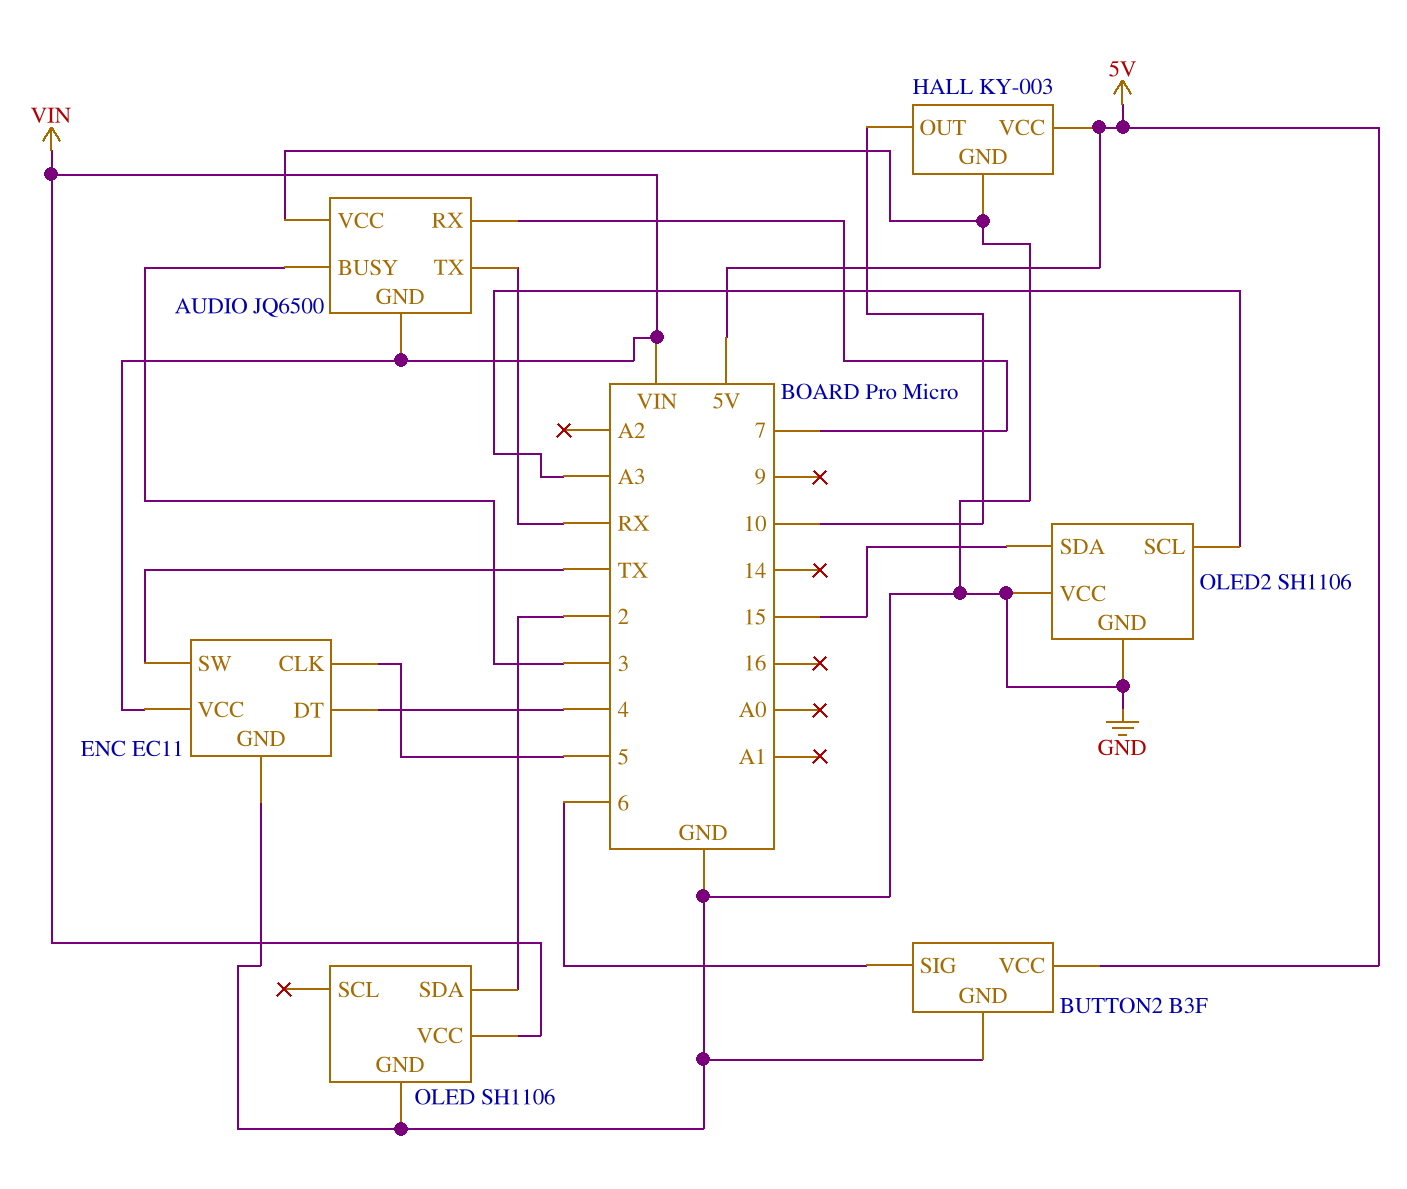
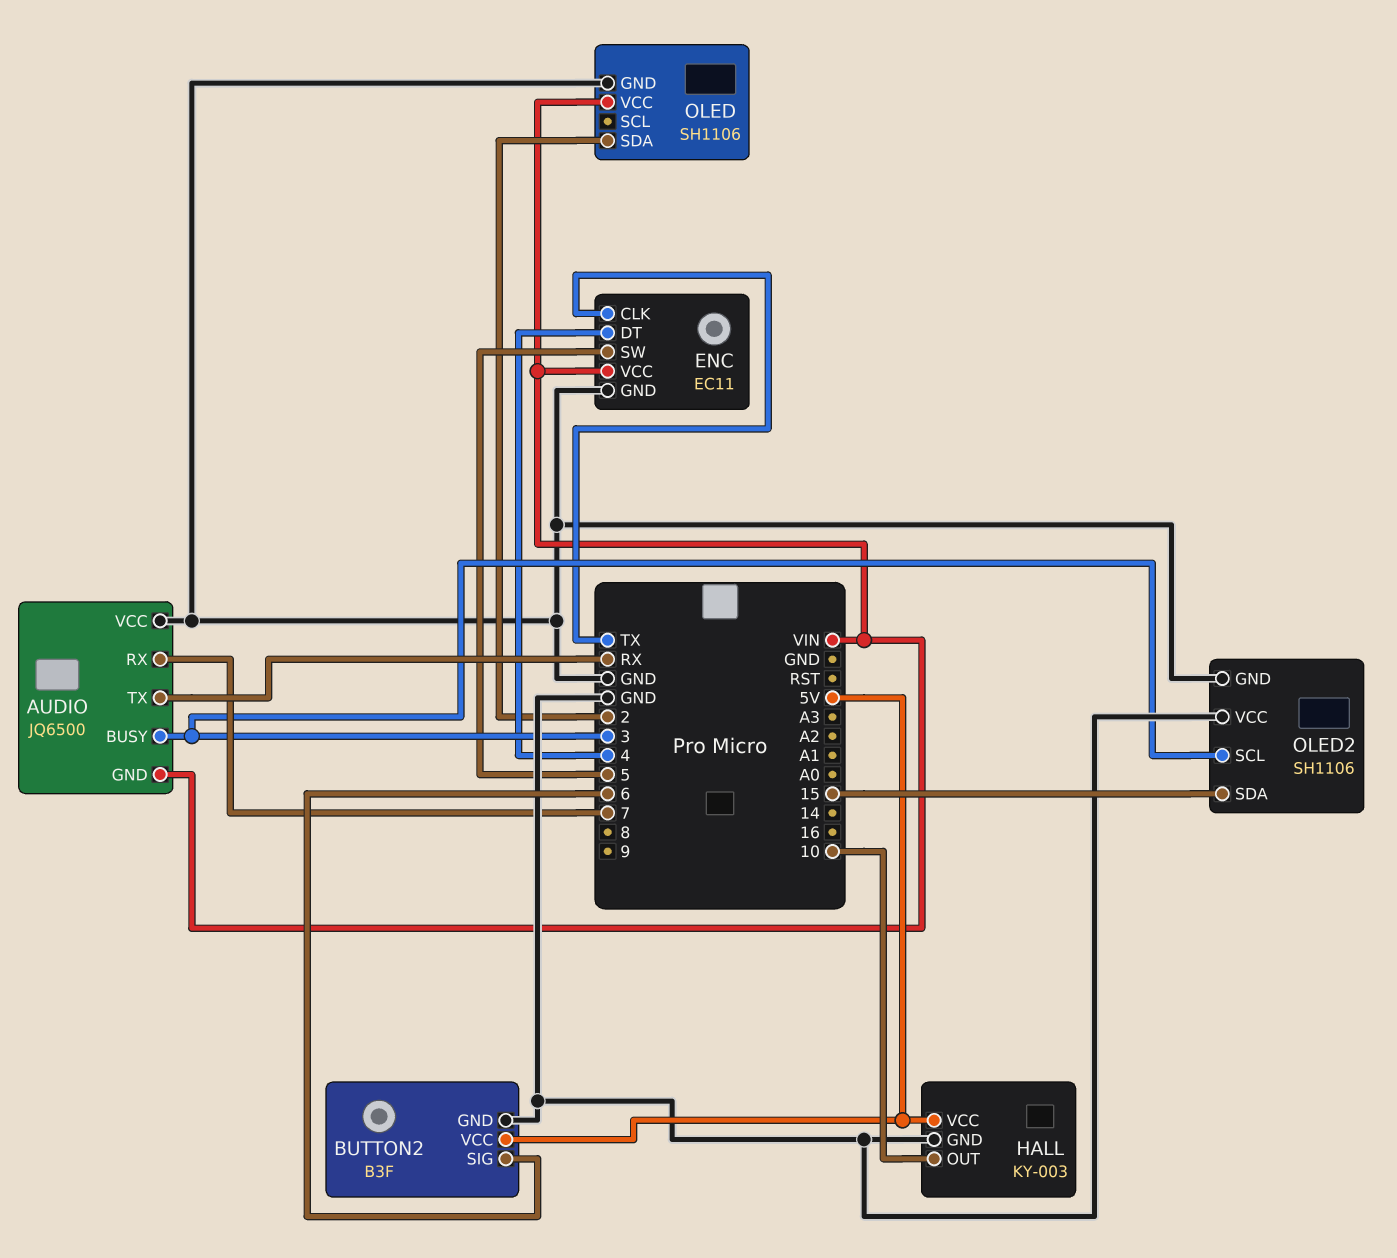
ENC pin CLK: 5 -> TX
ENC pin SW: TX -> 5
OLED2 pin SCL: A3 -> 3

